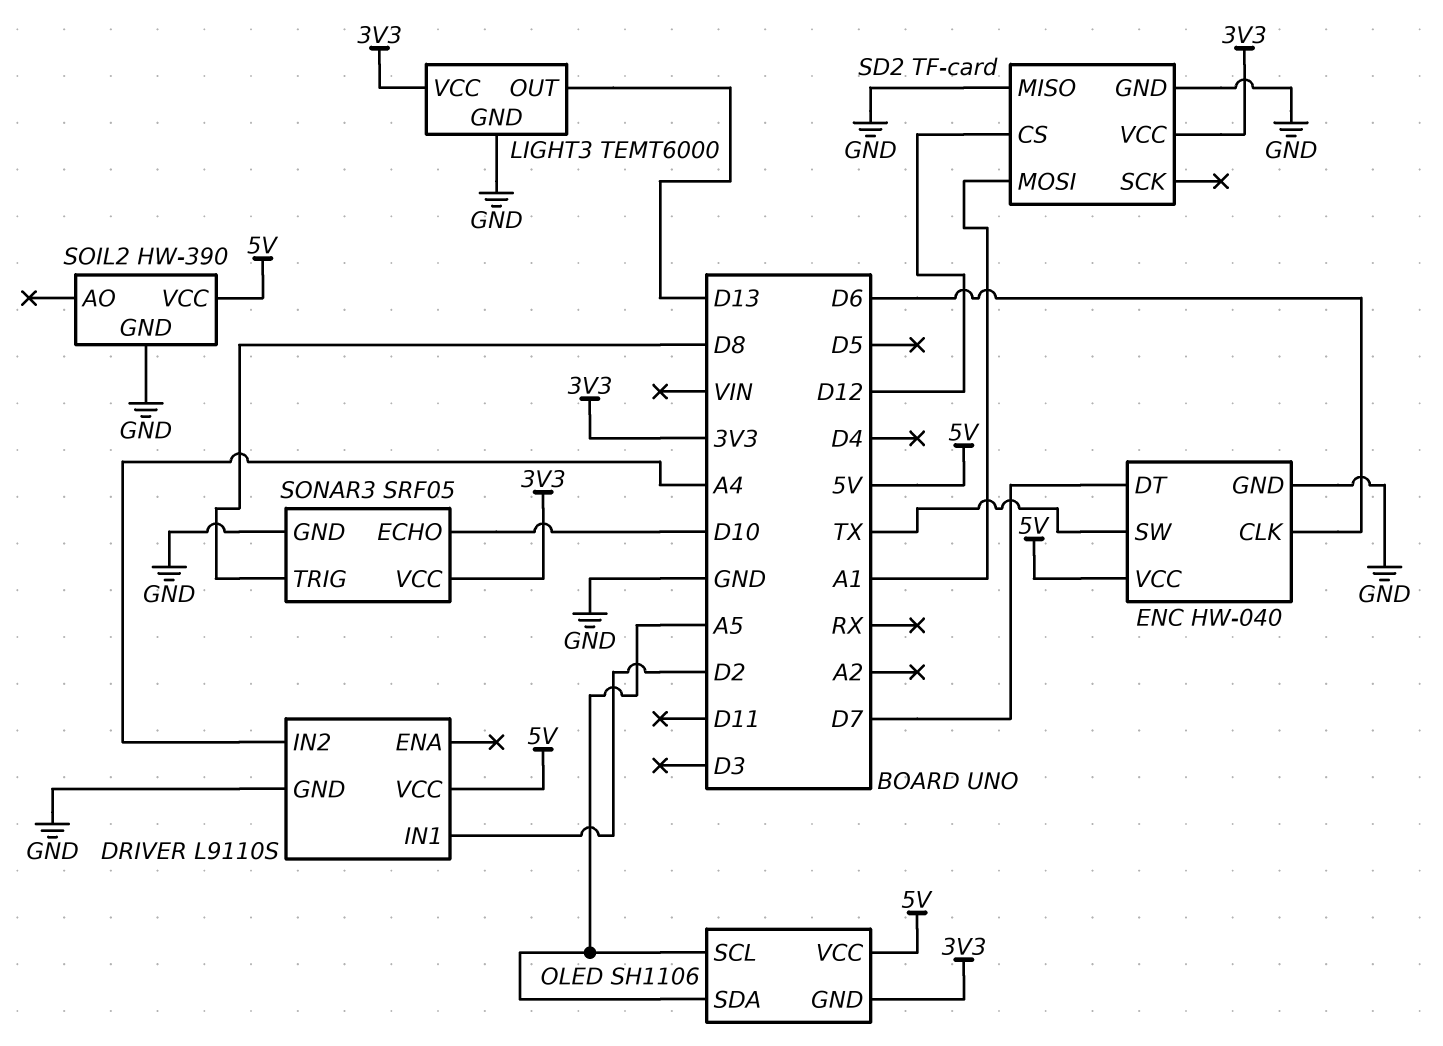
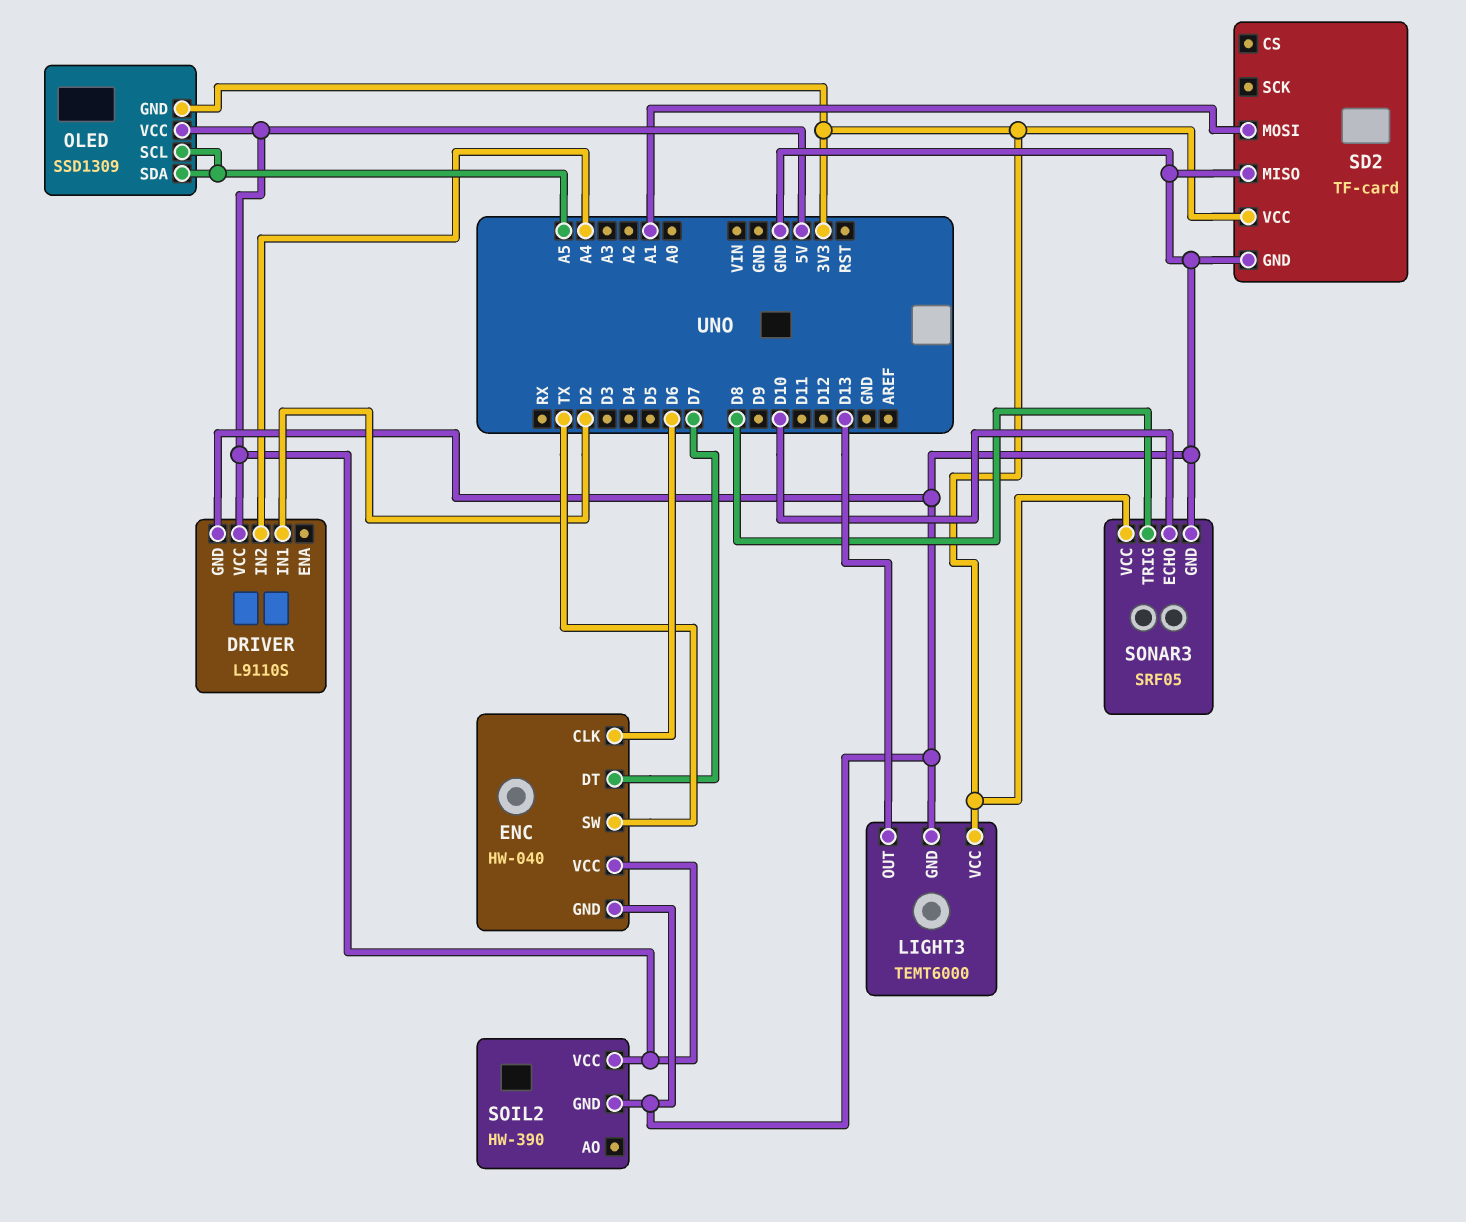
OLED: SH1106 -> SSD1309
SD2 pin CS: D12 -> none

